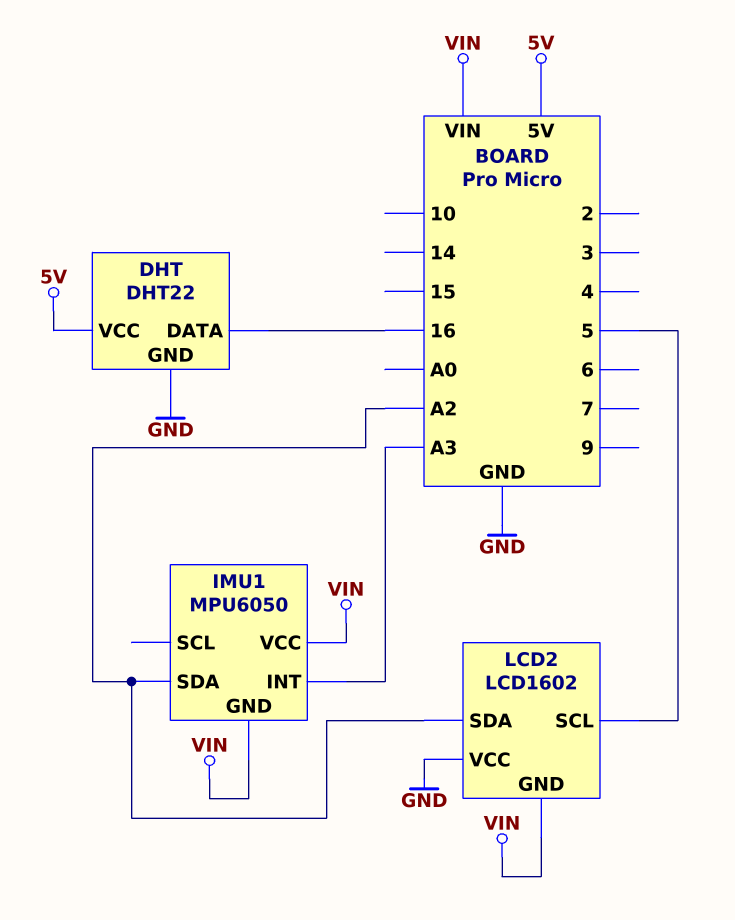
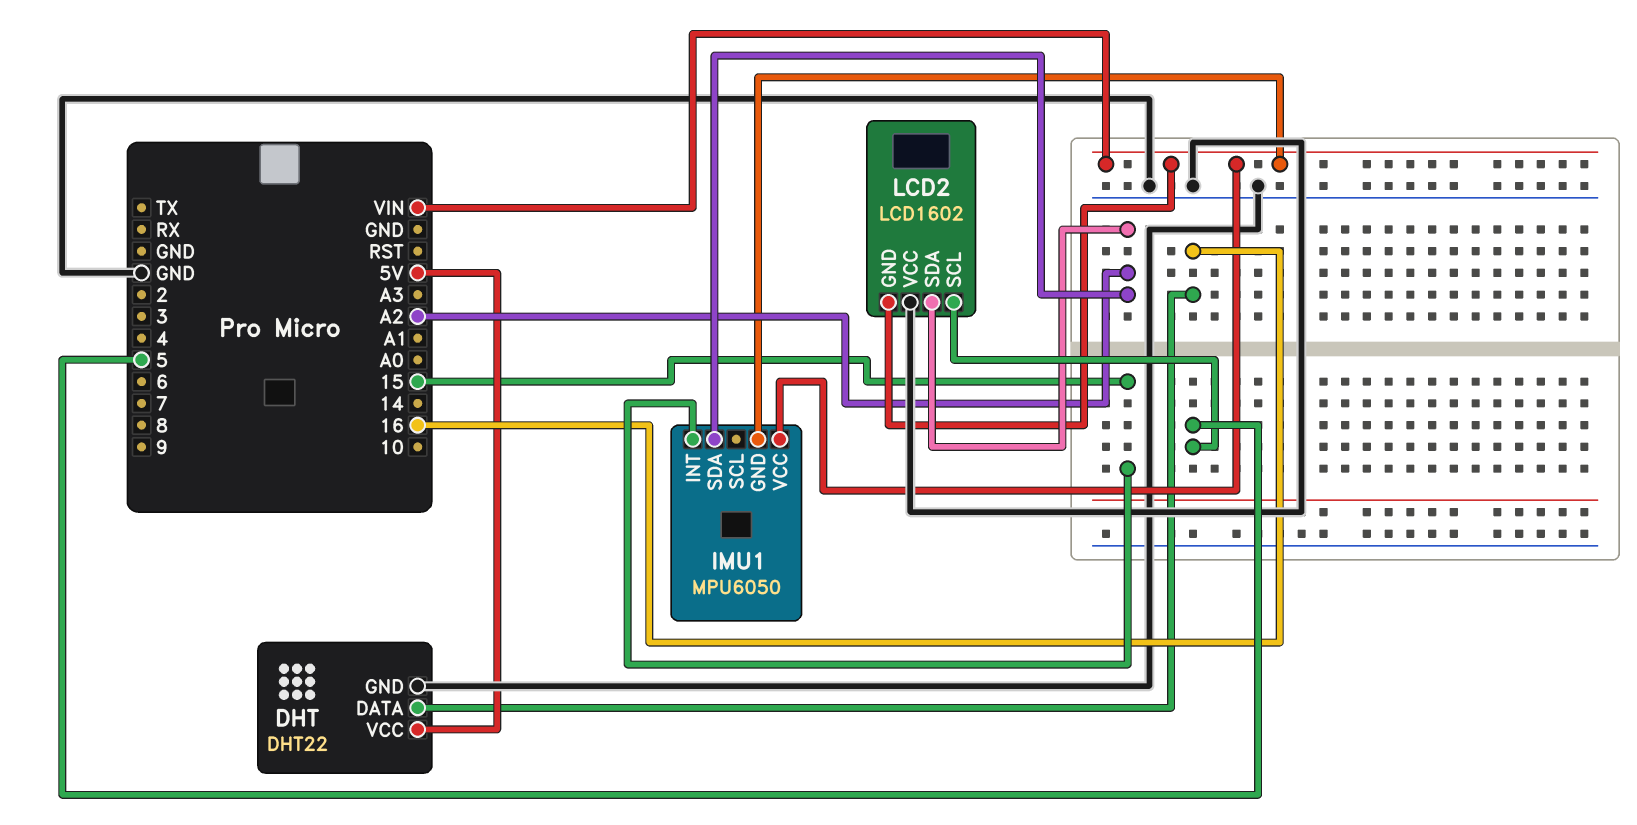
IMU1 pin INT: A3 -> 15

